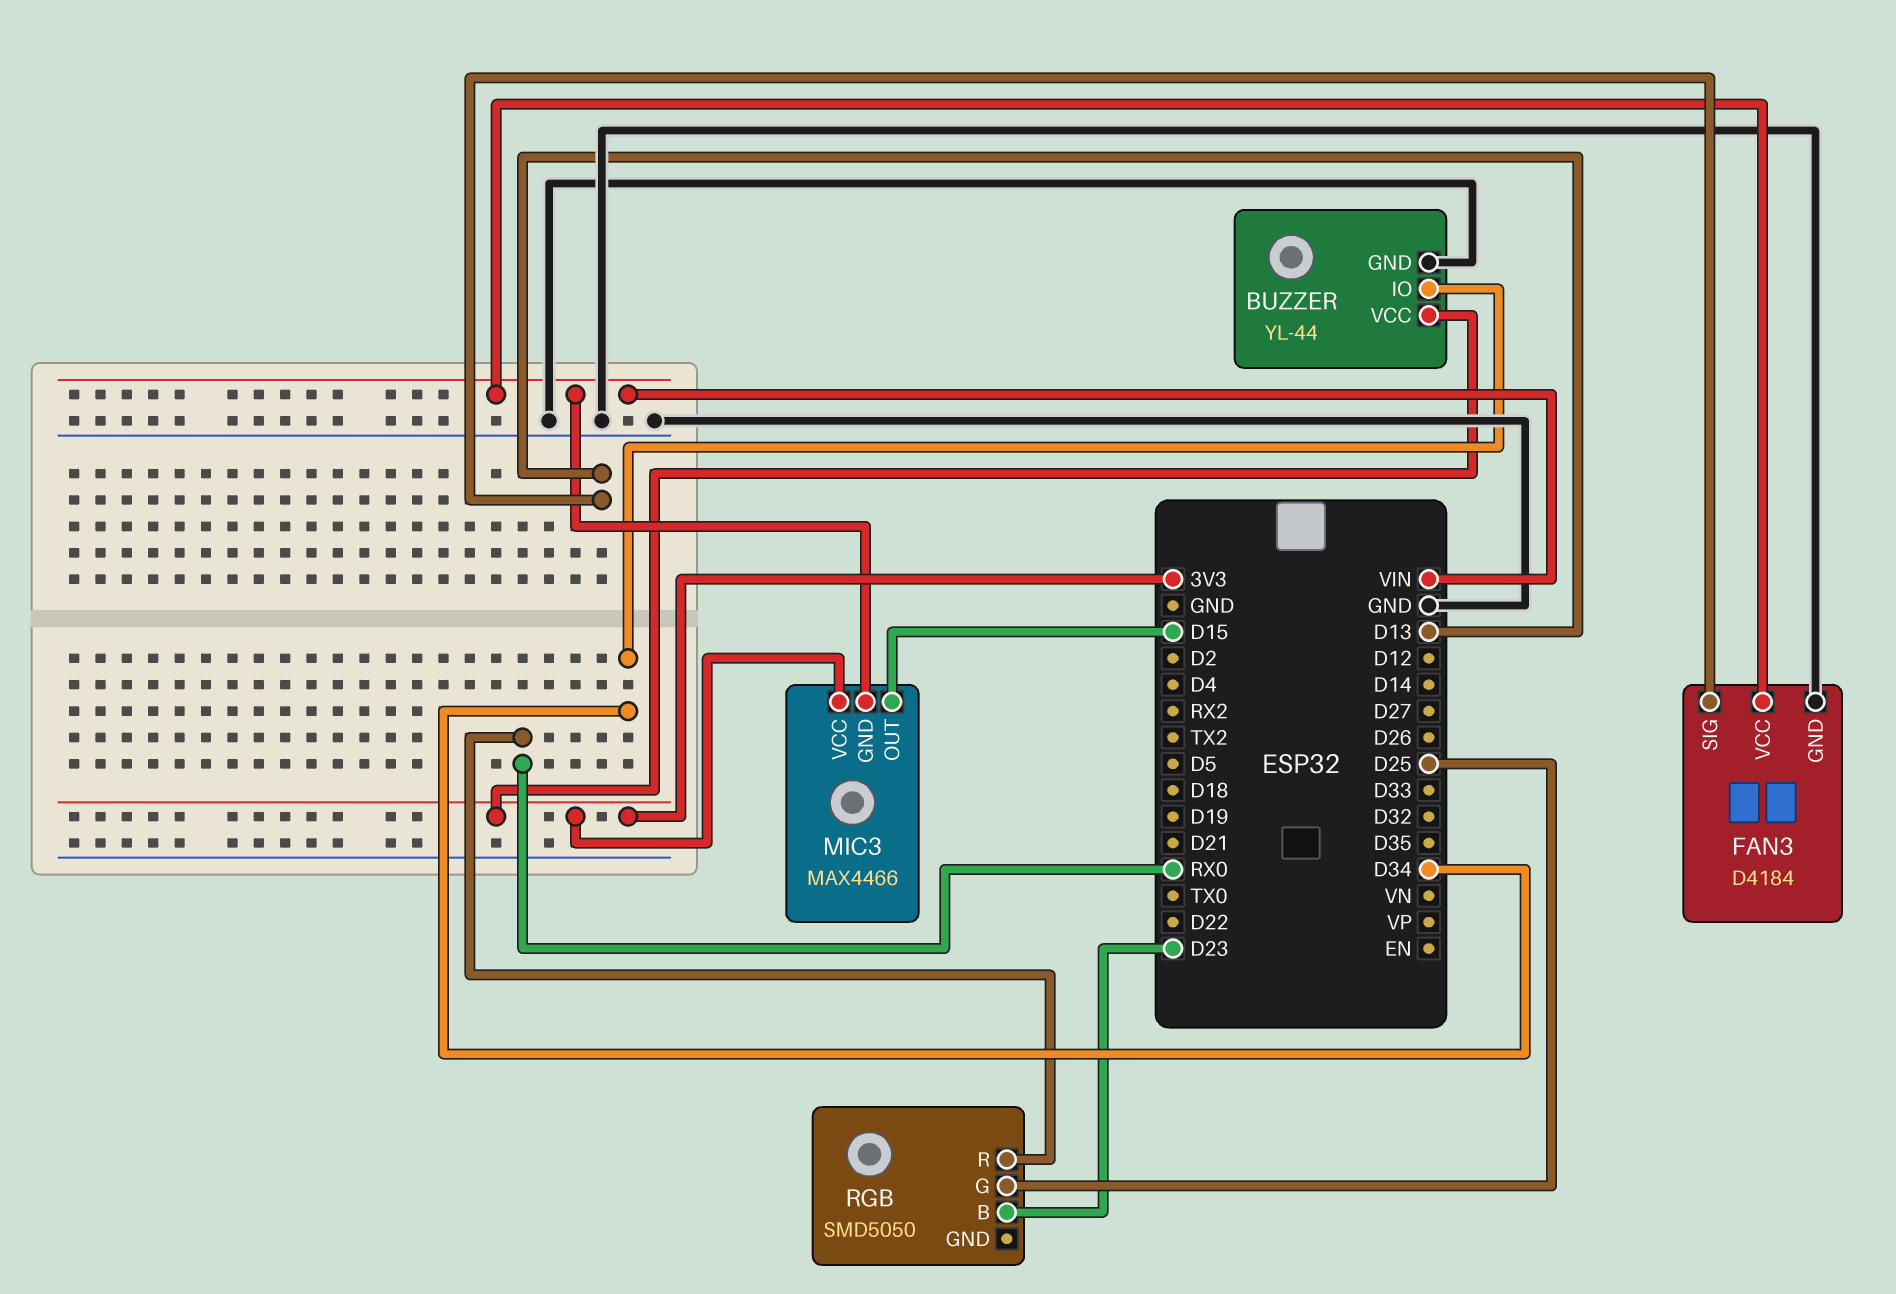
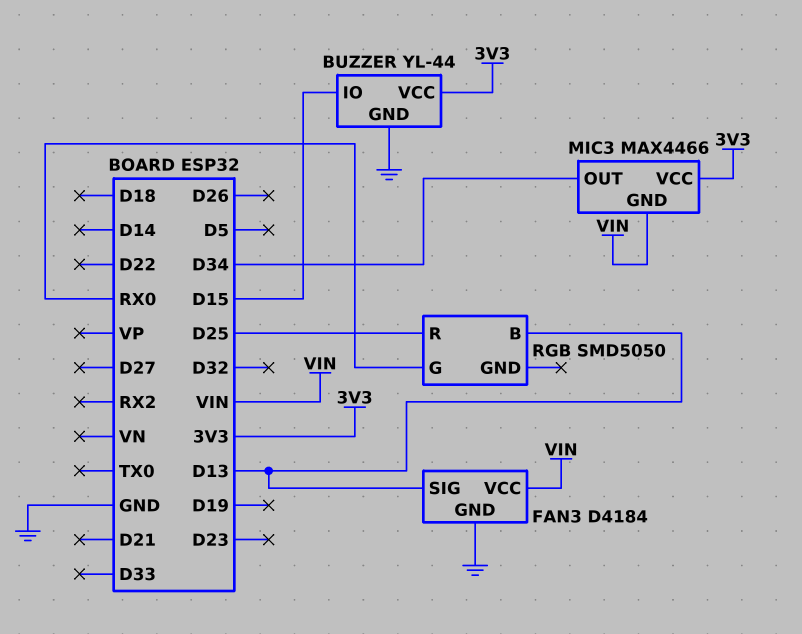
BUZZER pin IO: D34 -> D15
MIC3 pin OUT: D15 -> D34
RGB pin B: D23 -> D13
RGB pin G: D25 -> RX0
RGB pin R: RX0 -> D25

